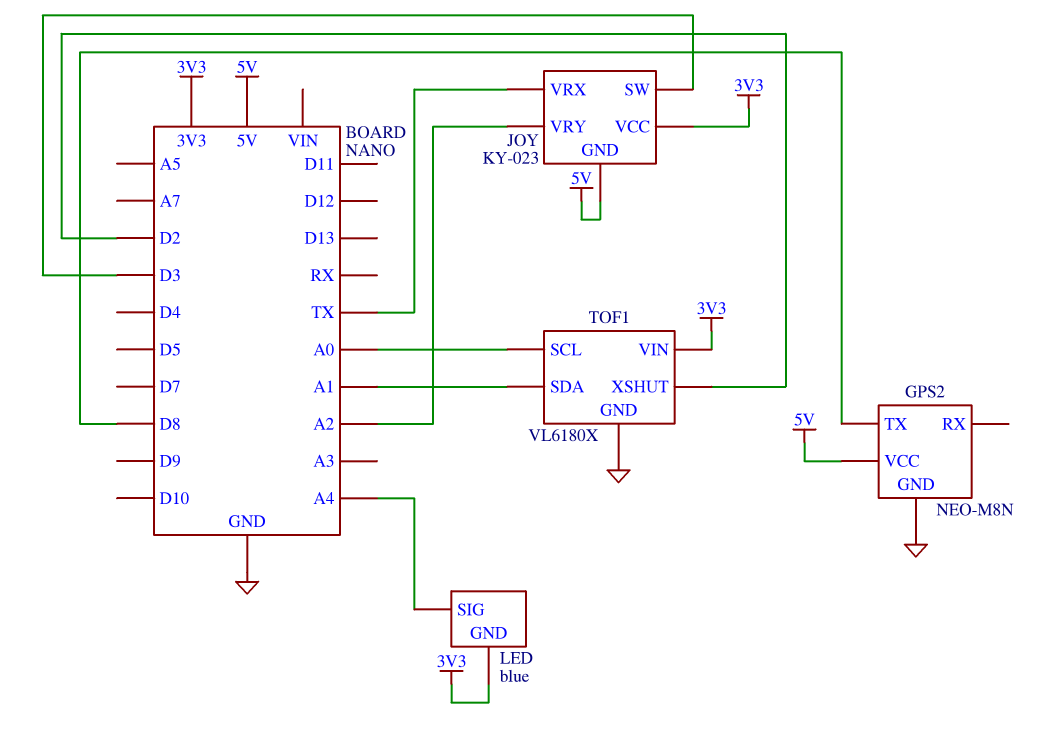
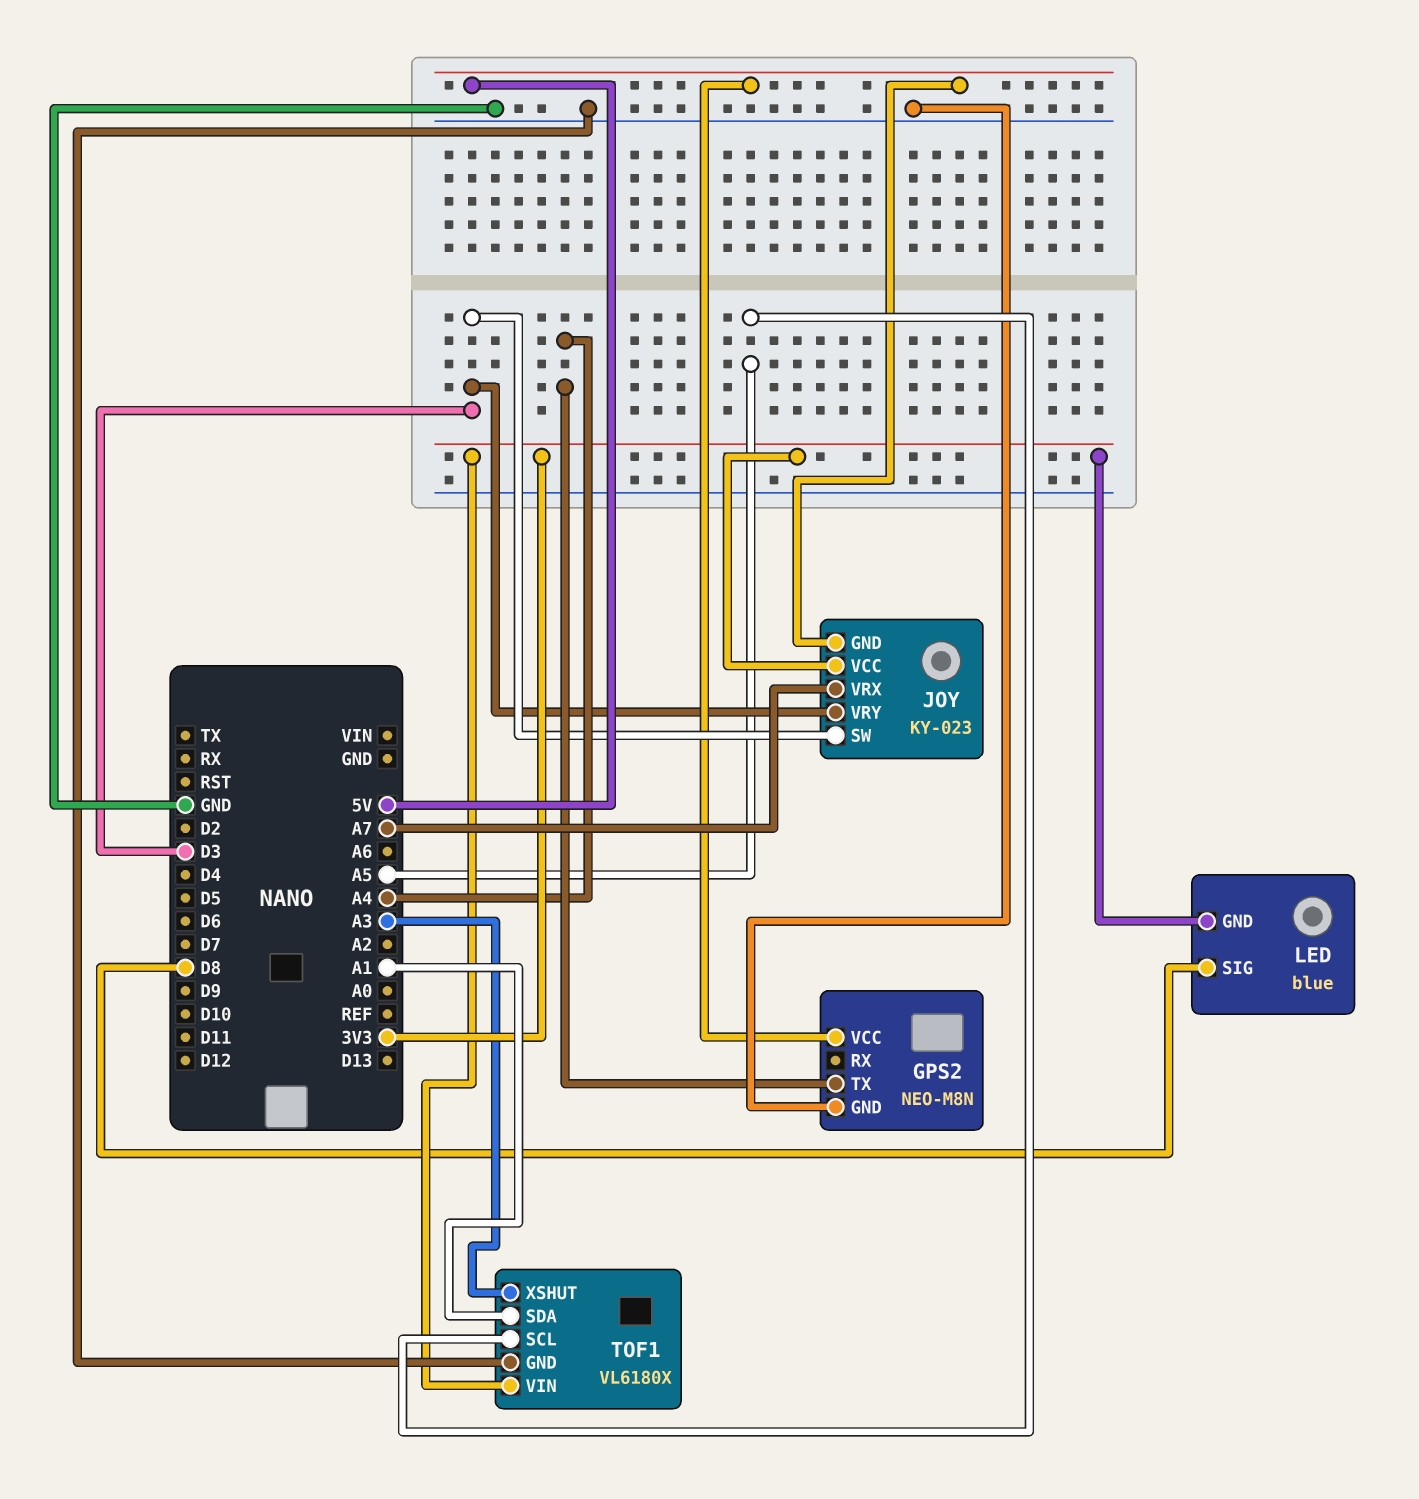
GPS2 pin TX: D8 -> A4
JOY pin VRX: TX -> A7
JOY pin VRY: A2 -> D3
LED pin SIG: A4 -> D8
TOF1 pin SCL: A0 -> A5
TOF1 pin XSHUT: D2 -> A3

